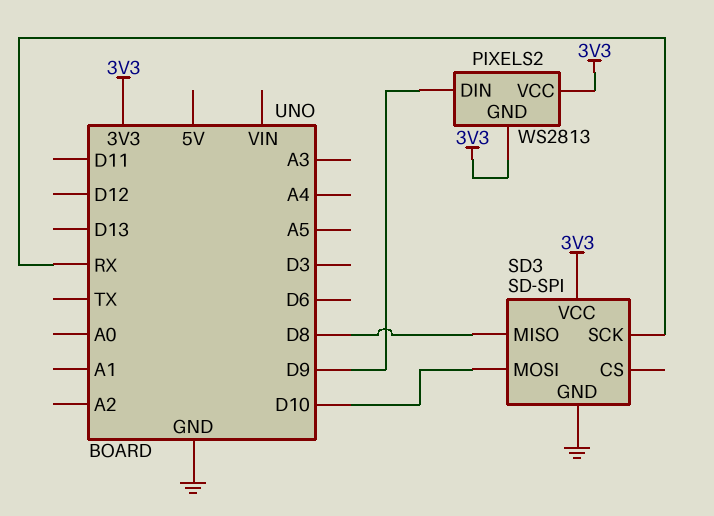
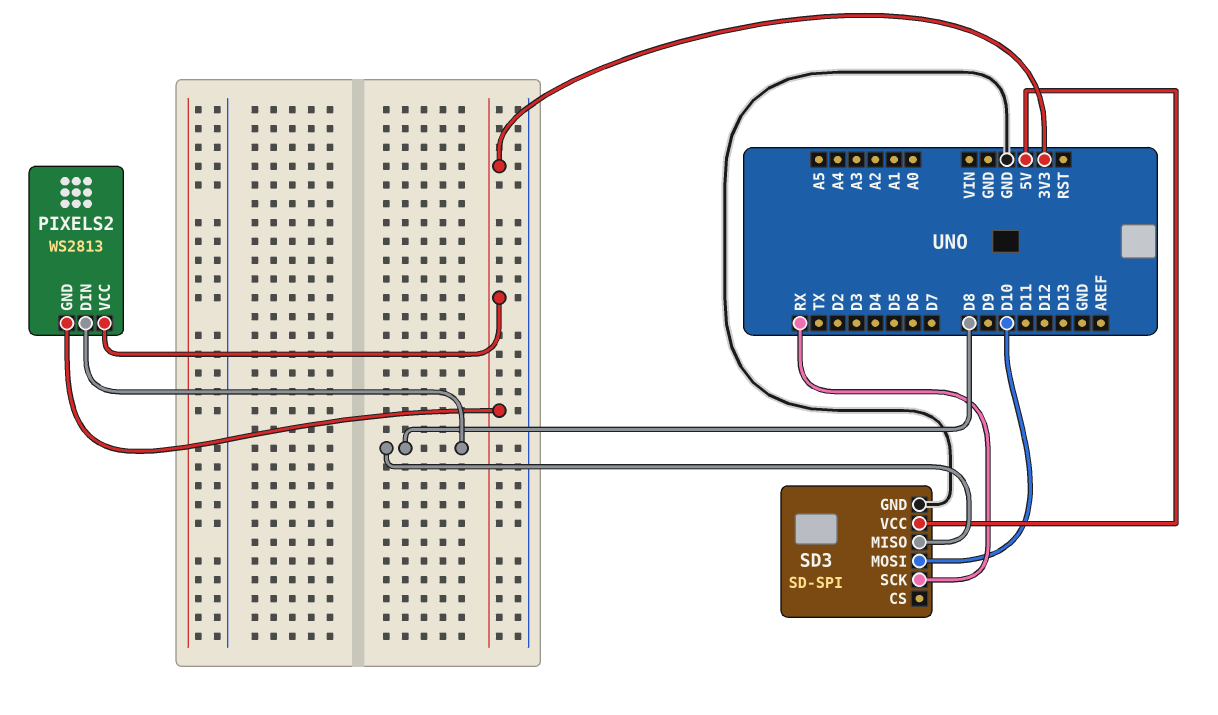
PIXELS2 pin DIN: D9 -> D8
SD3 pin VCC: 3V3 -> 5V

